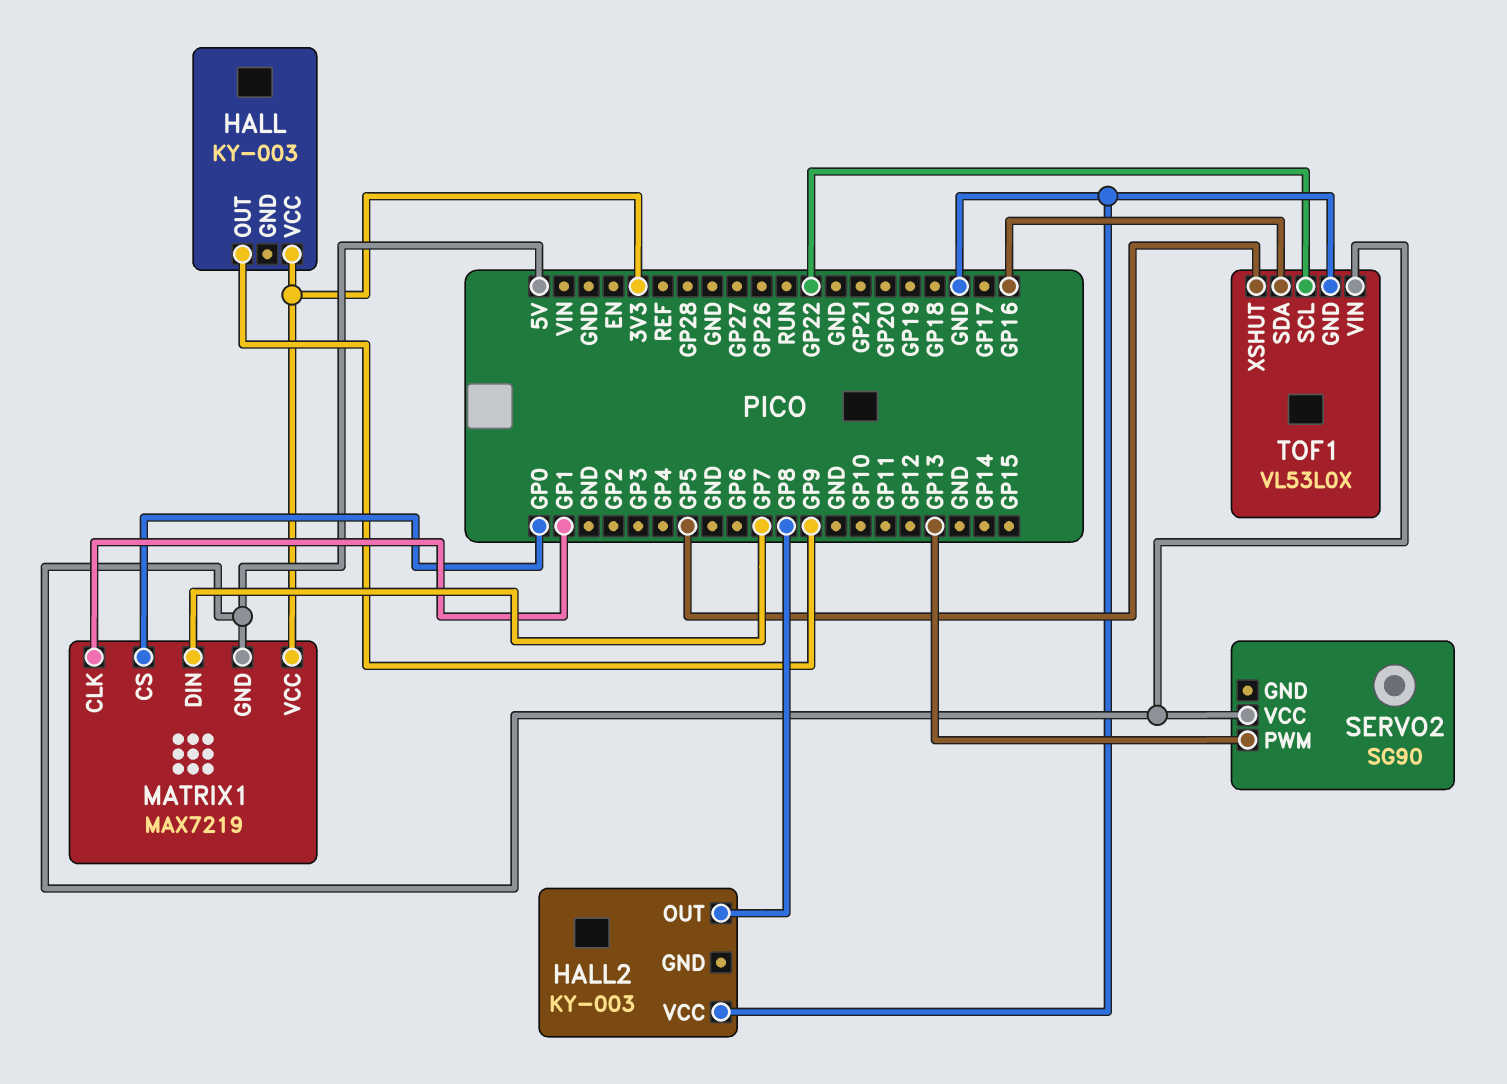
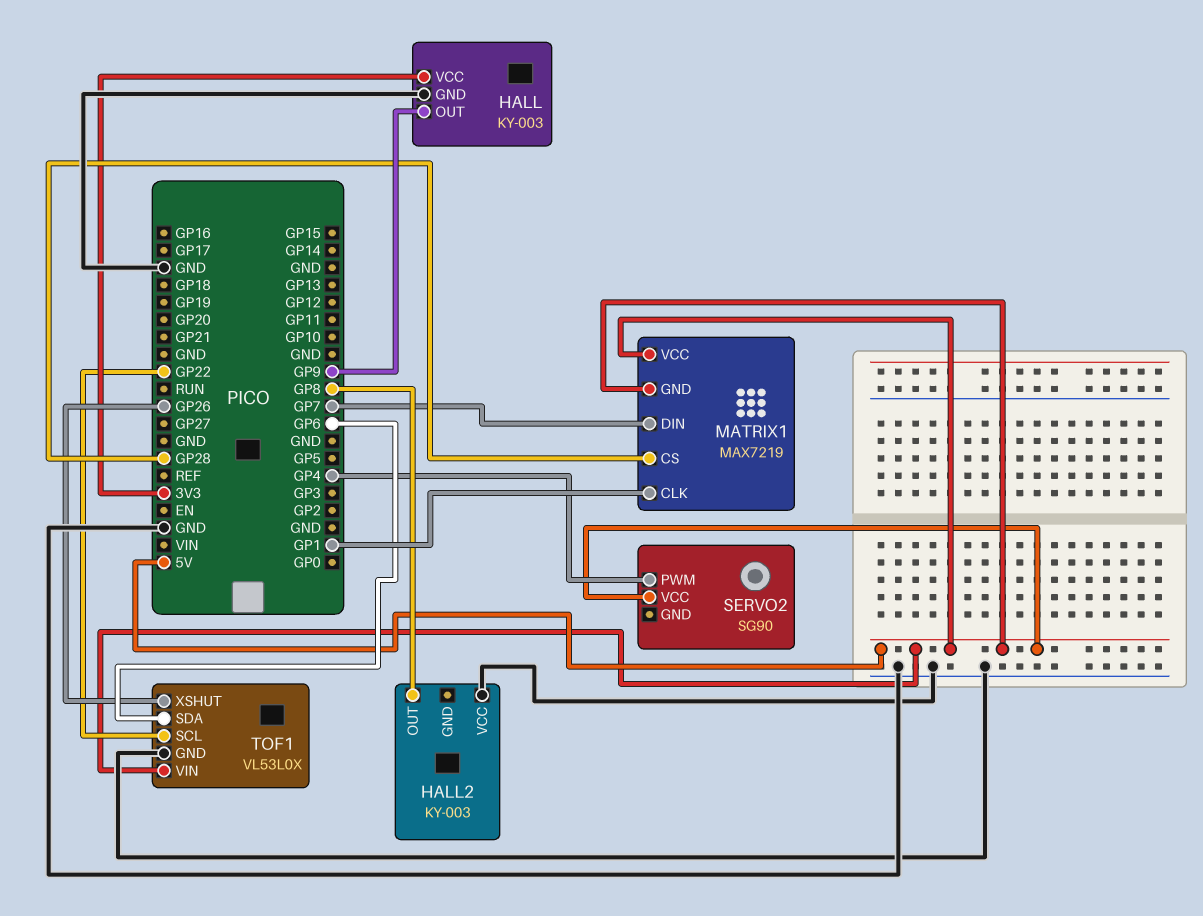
HALL pin GND: none -> GND
MATRIX1 pin CS: GP0 -> GP28
MATRIX1 pin VCC: 3V3 -> 5V
SERVO2 pin PWM: GP13 -> GP4
TOF1 pin SDA: GP16 -> GP6
TOF1 pin XSHUT: GP5 -> GP26

